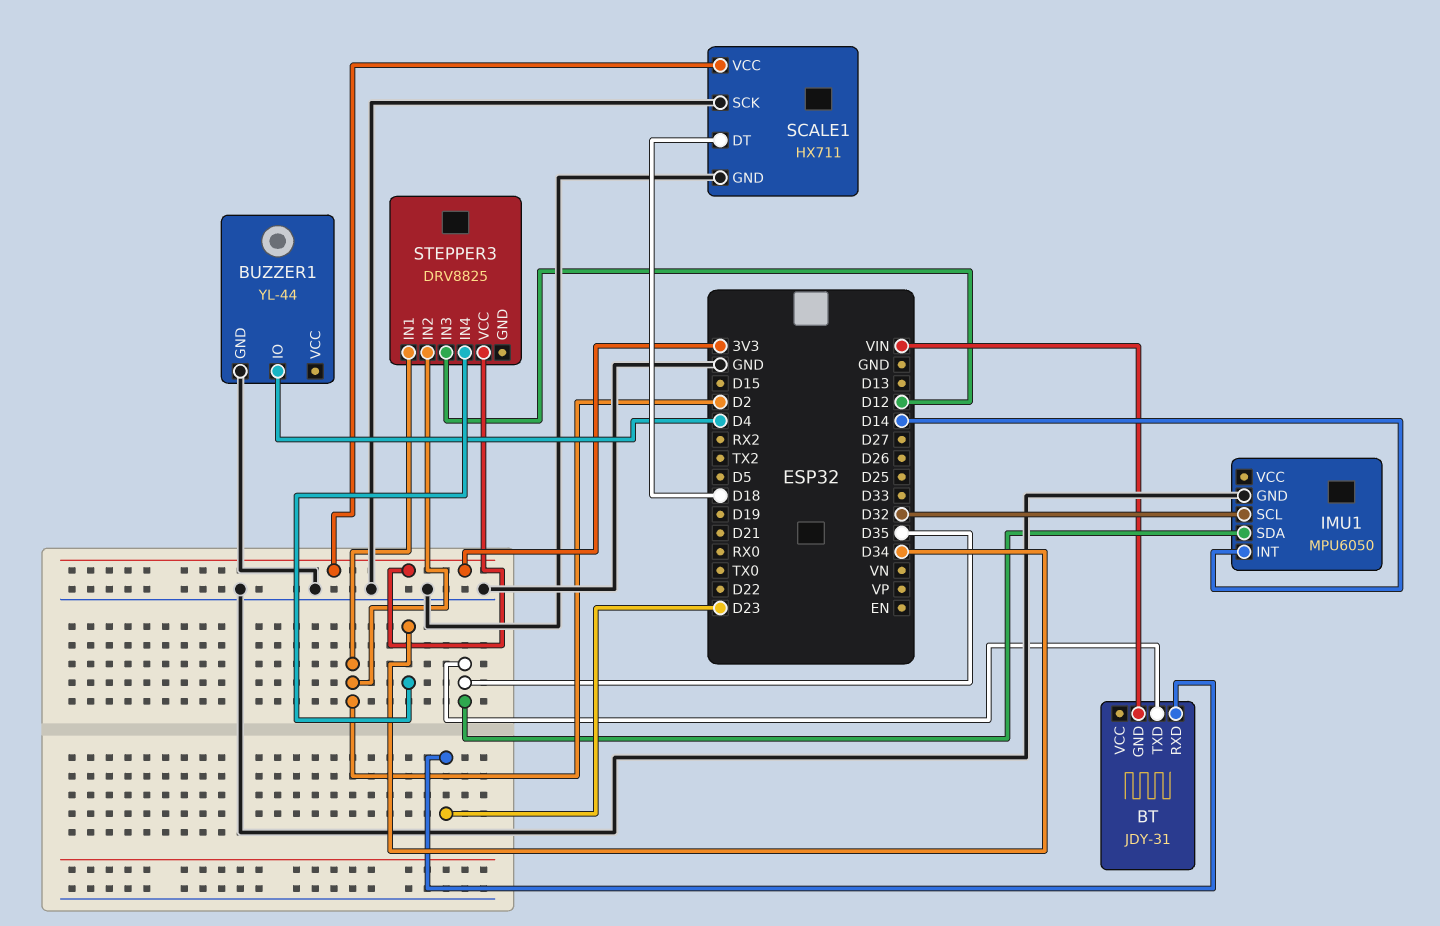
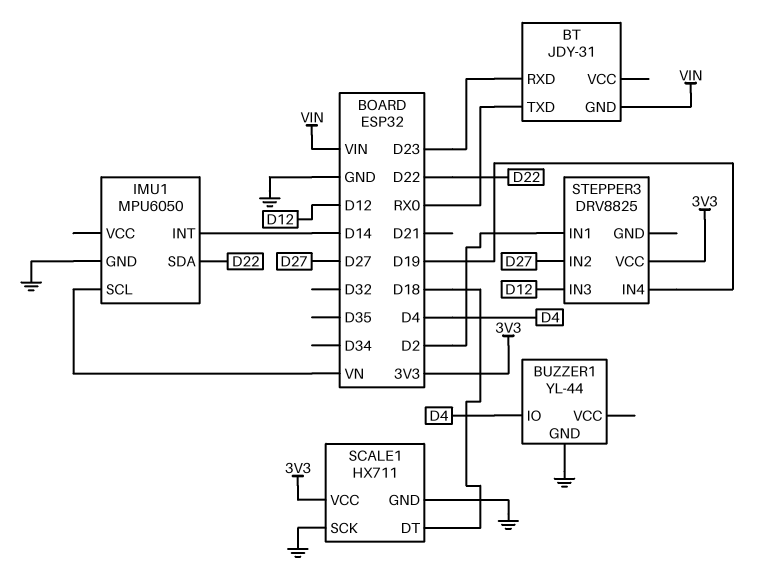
BT pin TXD: D35 -> RX0
IMU1 pin SCL: D32 -> VN
IMU1 pin SDA: D35 -> D22
STEPPER3 pin IN2: D2 -> D27
STEPPER3 pin IN4: D34 -> D19

